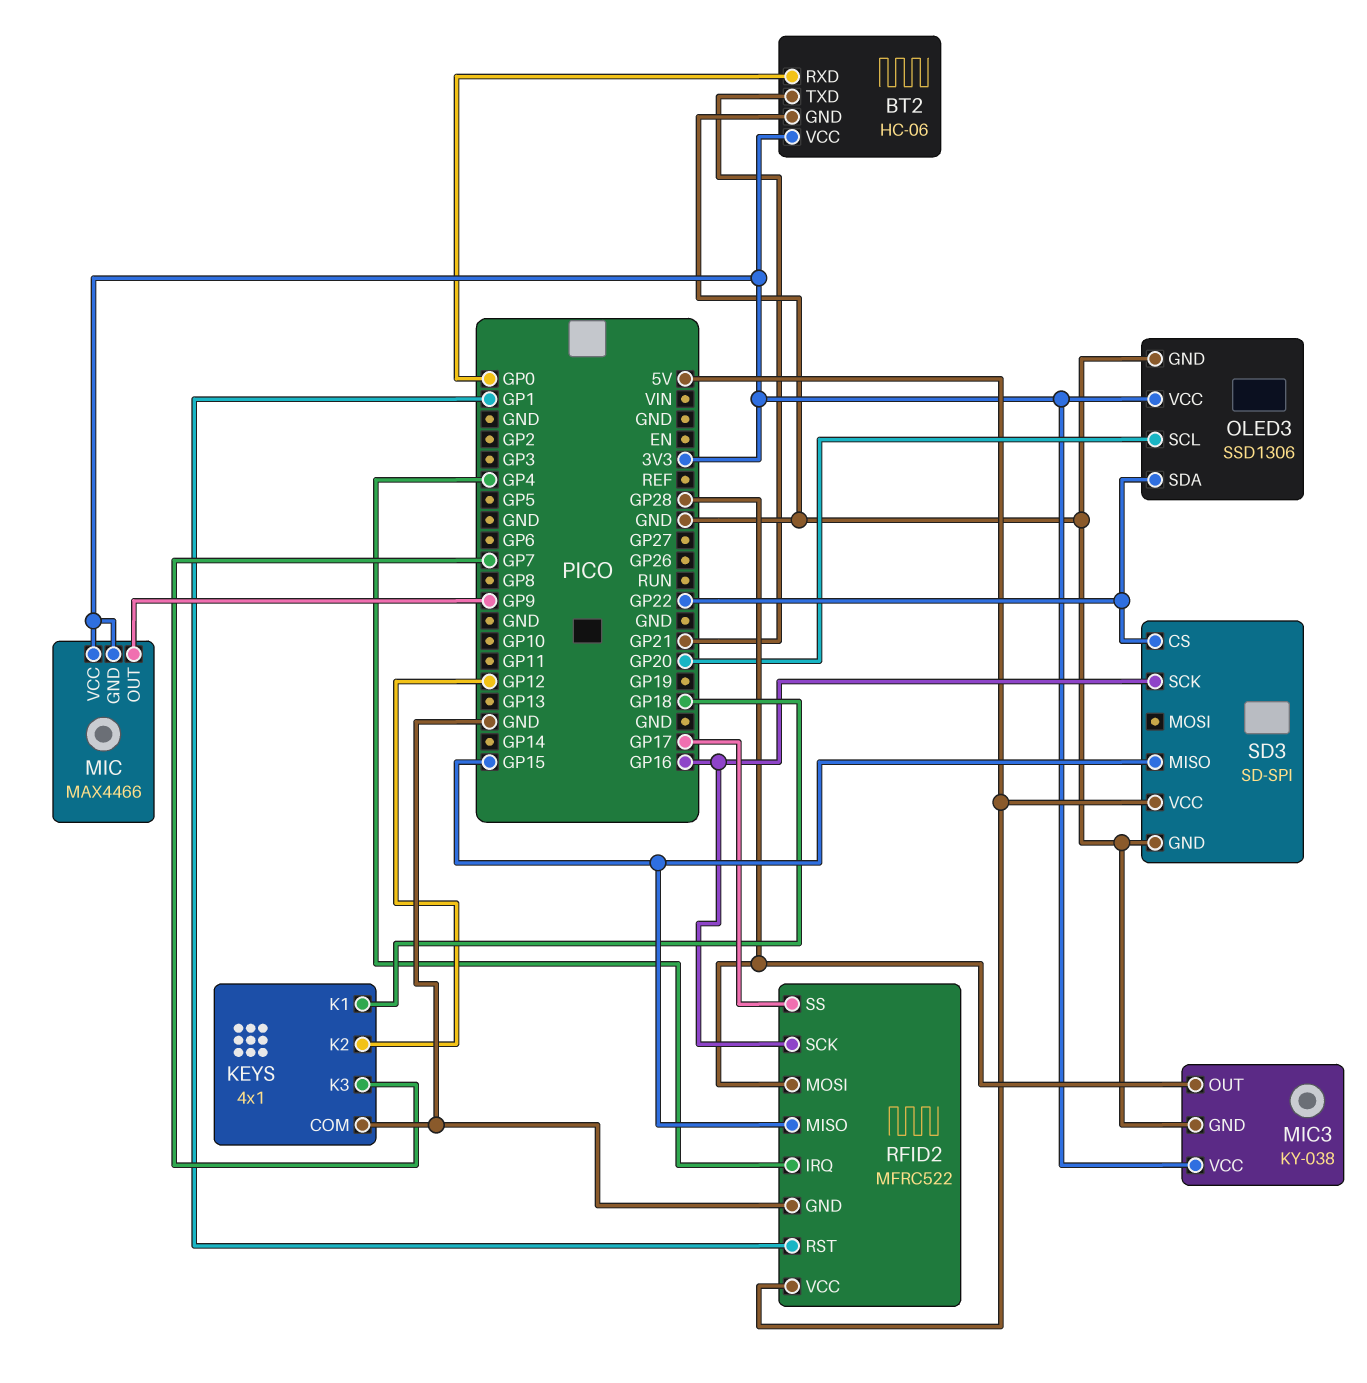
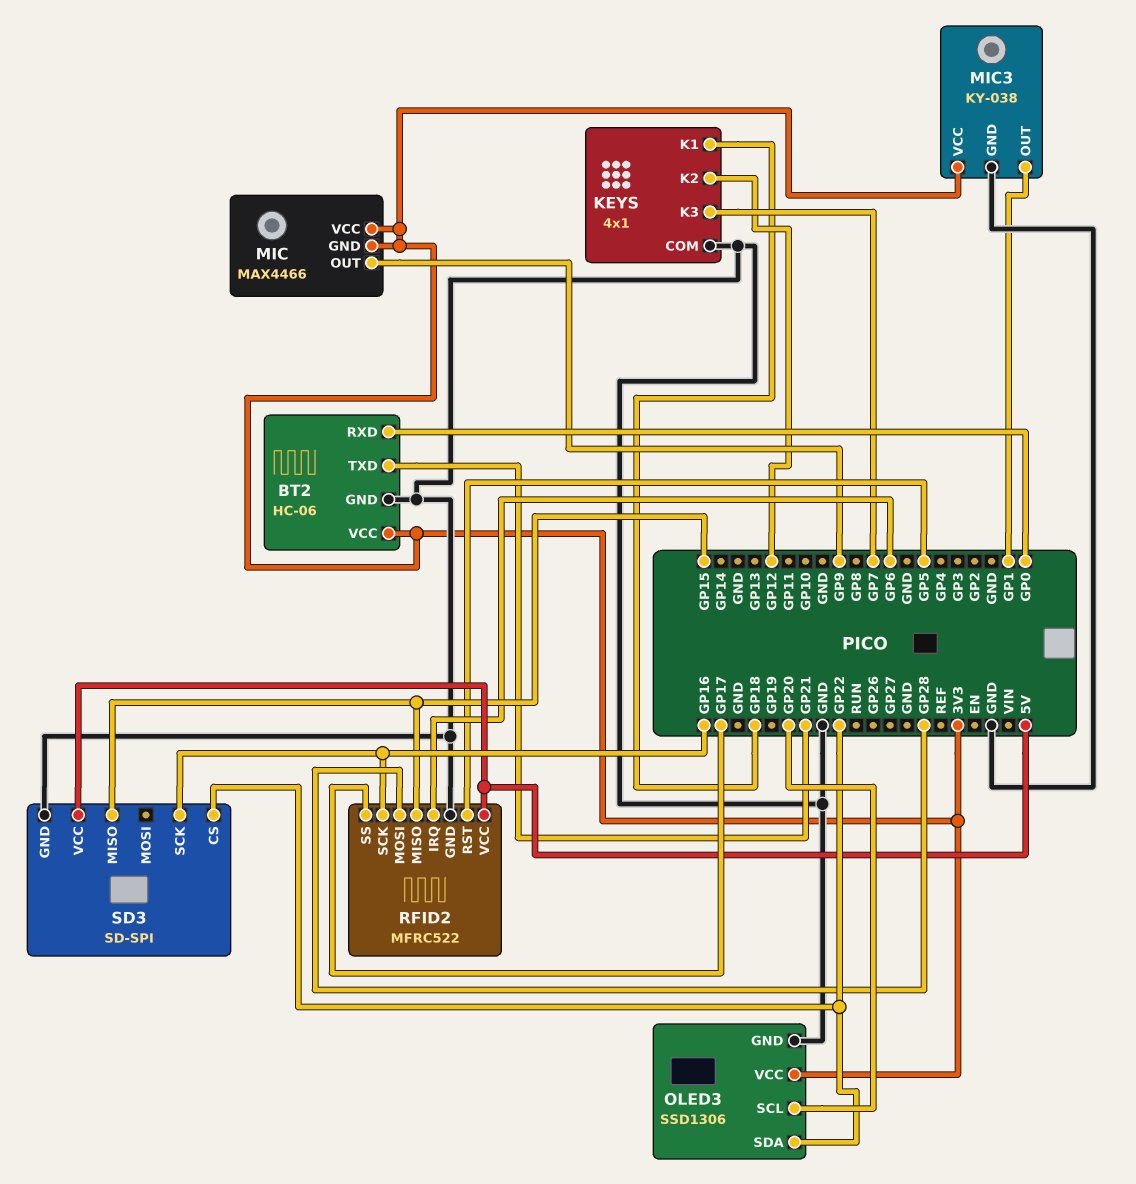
MIC3 pin OUT: GP28 -> GP1
RFID2 pin IRQ: GP4 -> GP6
RFID2 pin RST: GP1 -> GP5

